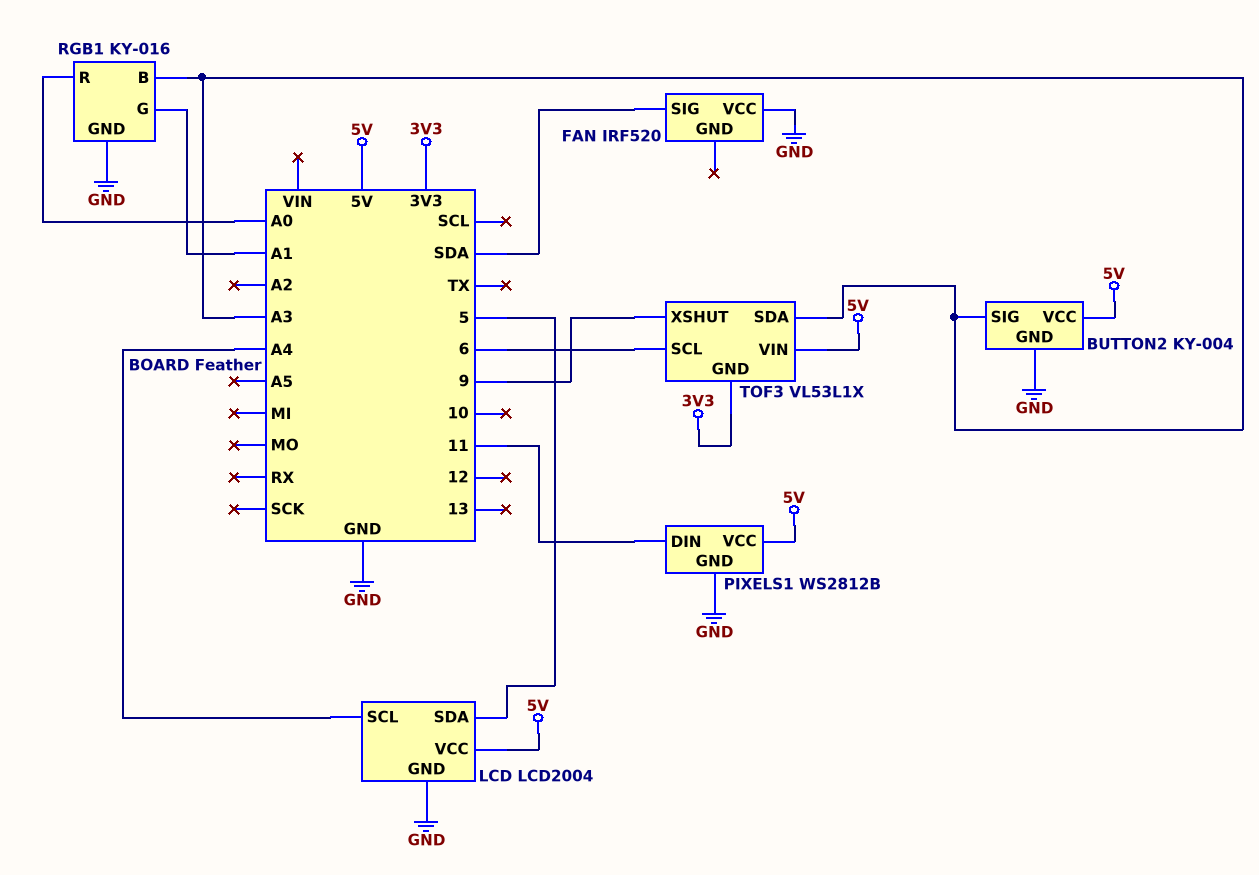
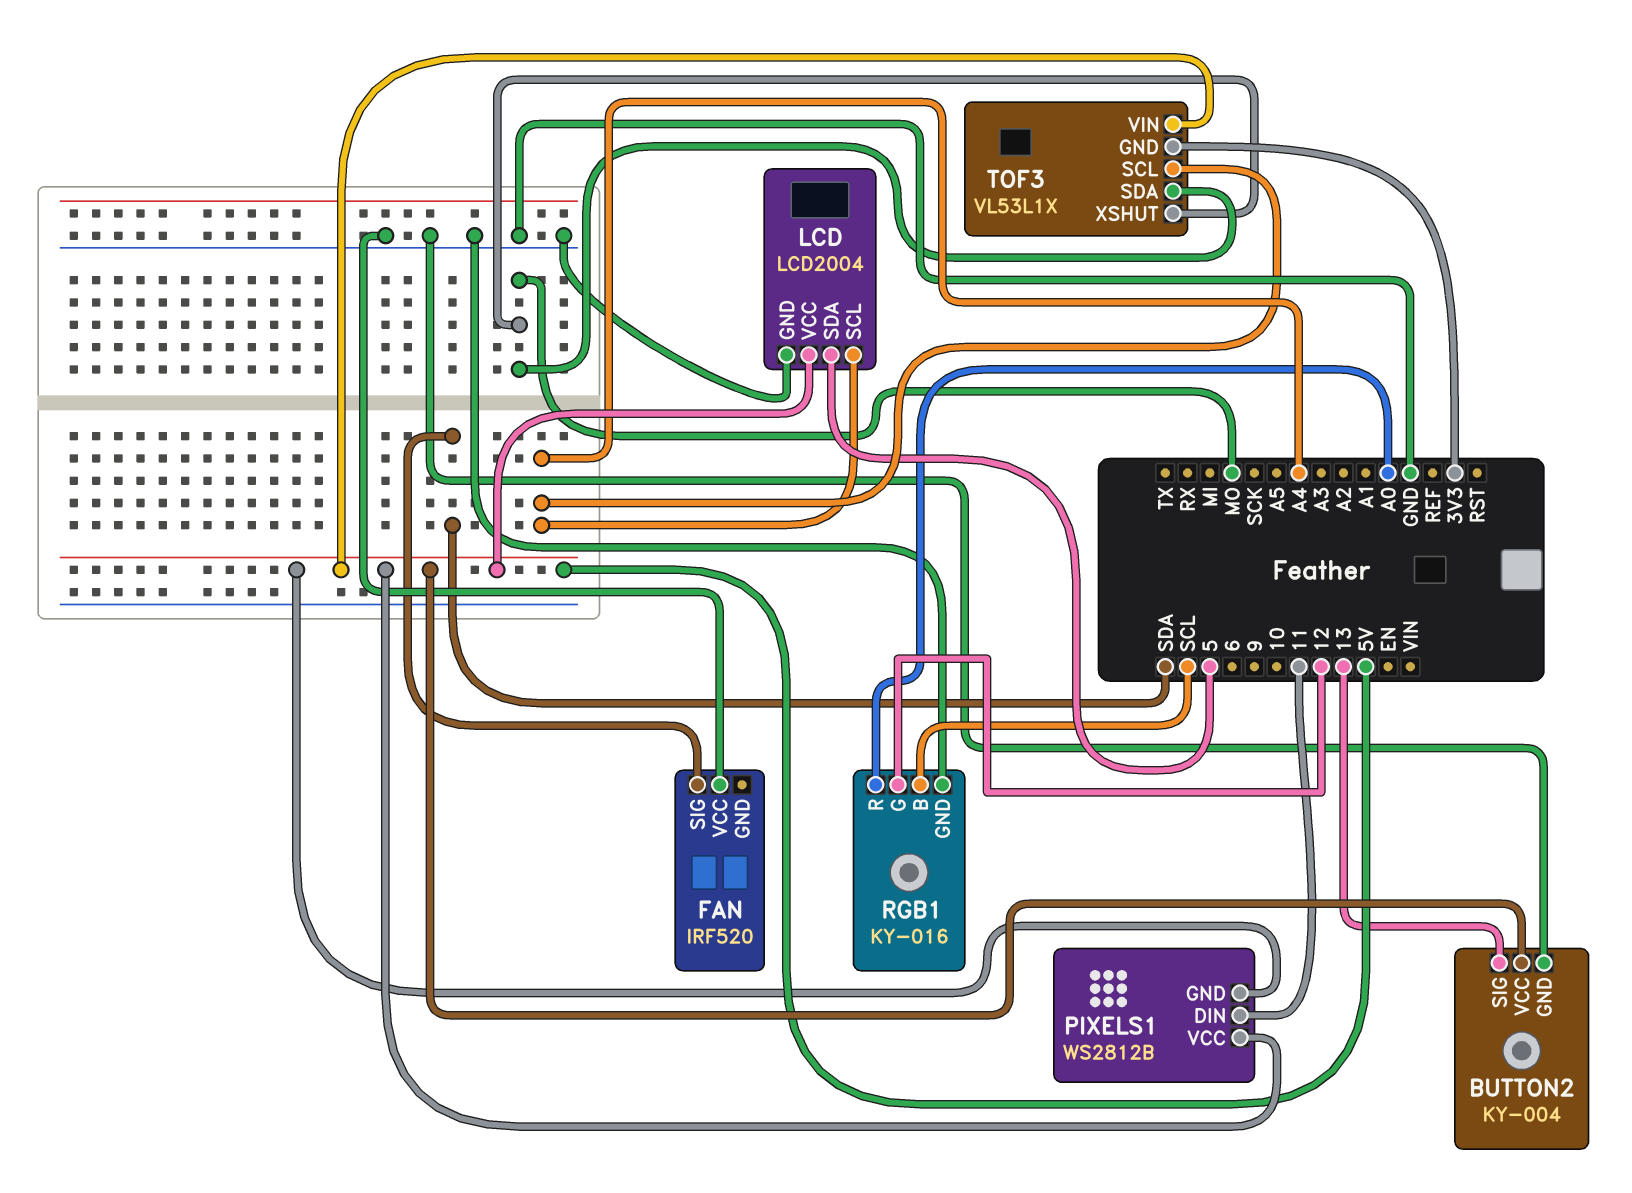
BUTTON2 pin SIG: A3 -> 13
PIXELS1 pin GND: GND -> 5V
RGB1 pin B: A3 -> SCL
RGB1 pin G: A1 -> 12
TOF3 pin SCL: 6 -> A4
TOF3 pin SDA: A3 -> MO
TOF3 pin XSHUT: 9 -> MO

